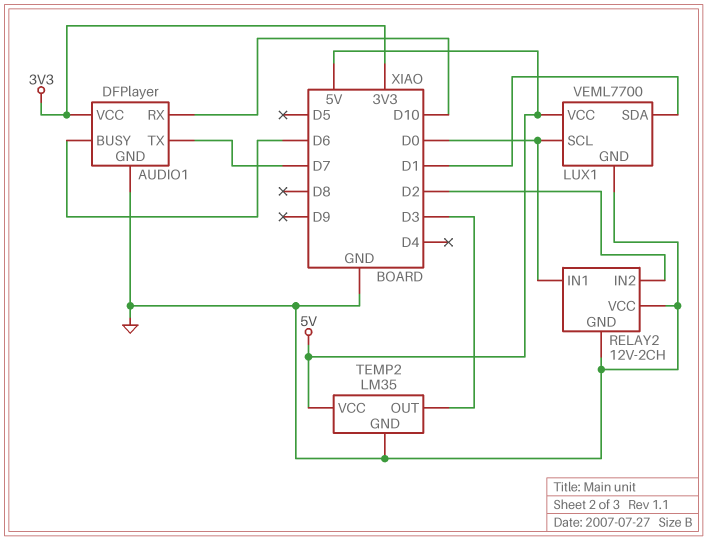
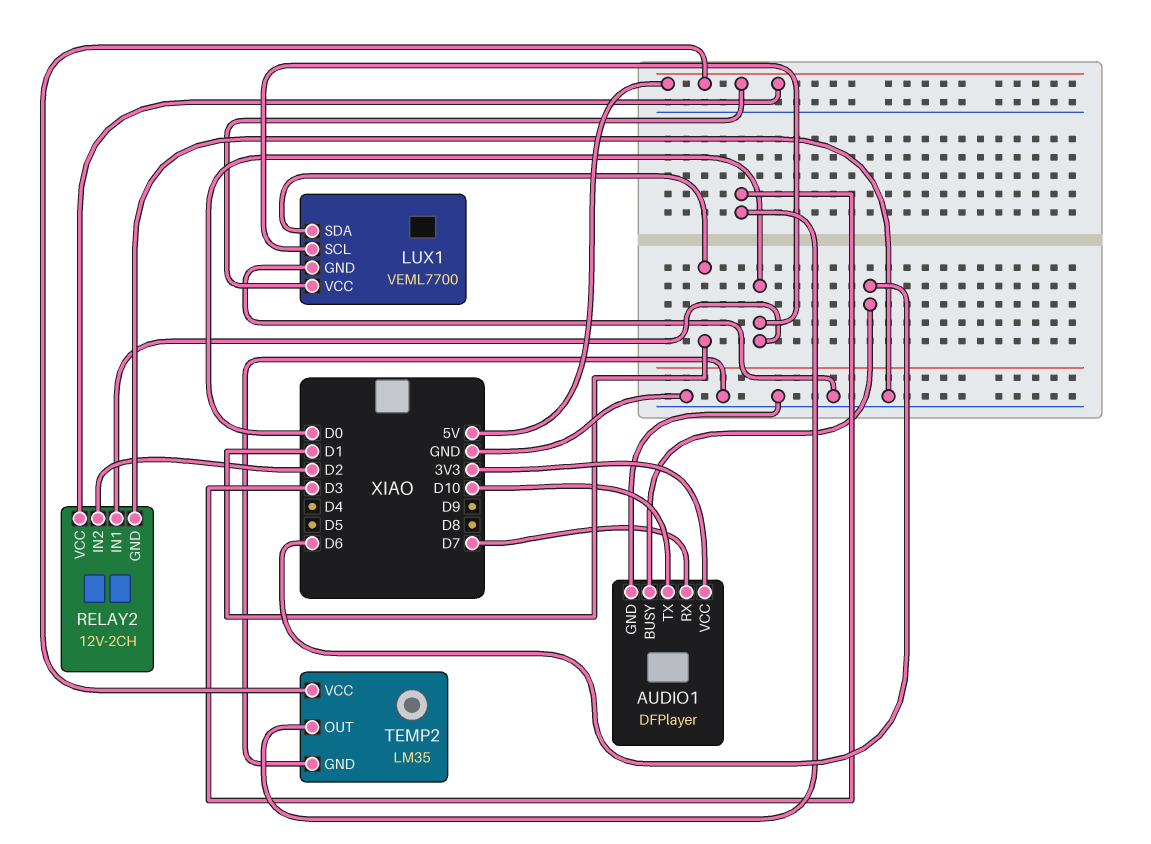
AUDIO1 pin RX: D10 -> D7
AUDIO1 pin TX: D7 -> D10
RELAY2 pin VCC: GND -> 5V

